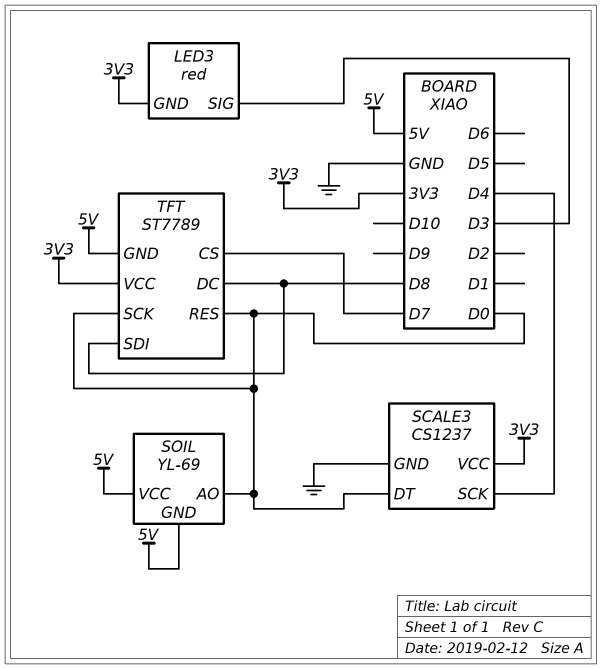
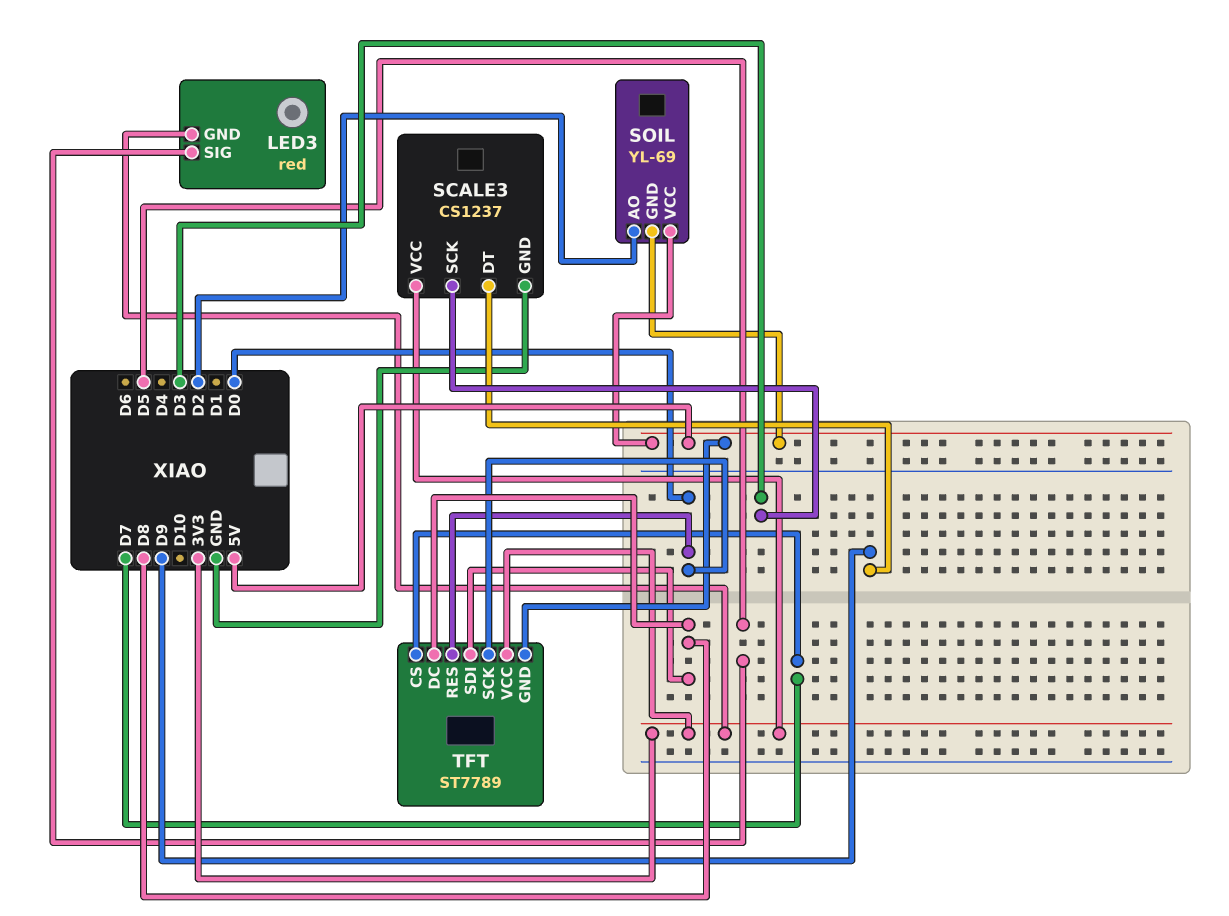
LED3 pin SIG: D3 -> D5
SCALE3 pin DT: D0 -> D9
SCALE3 pin SCK: D4 -> D3
SOIL pin AO: D0 -> D2

